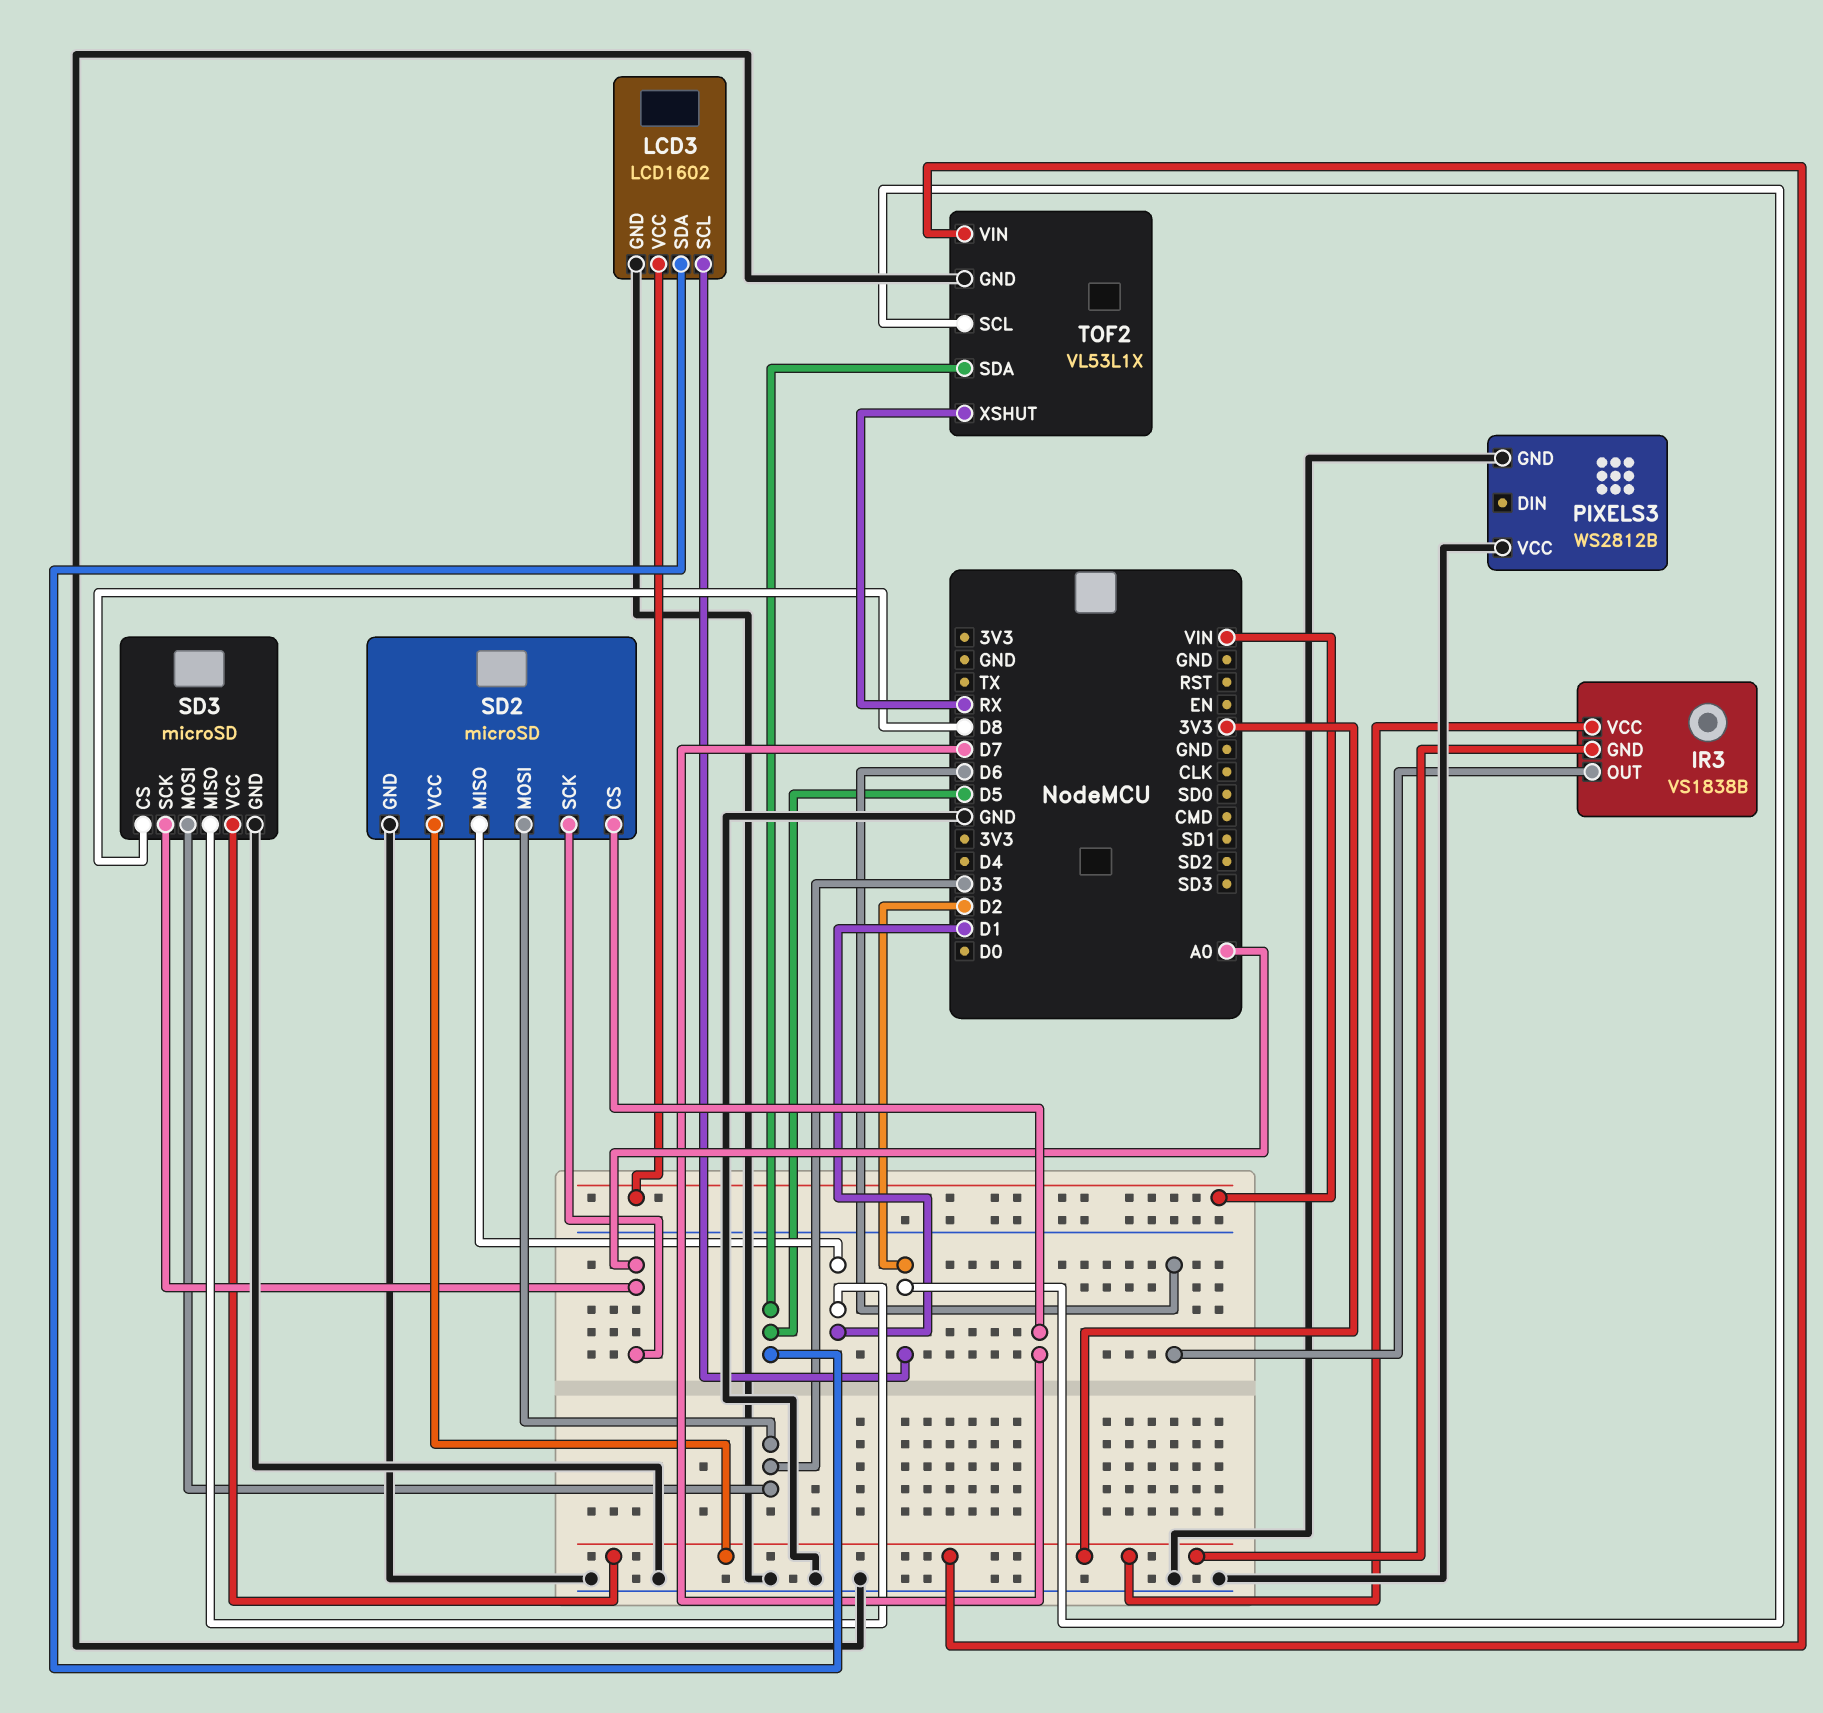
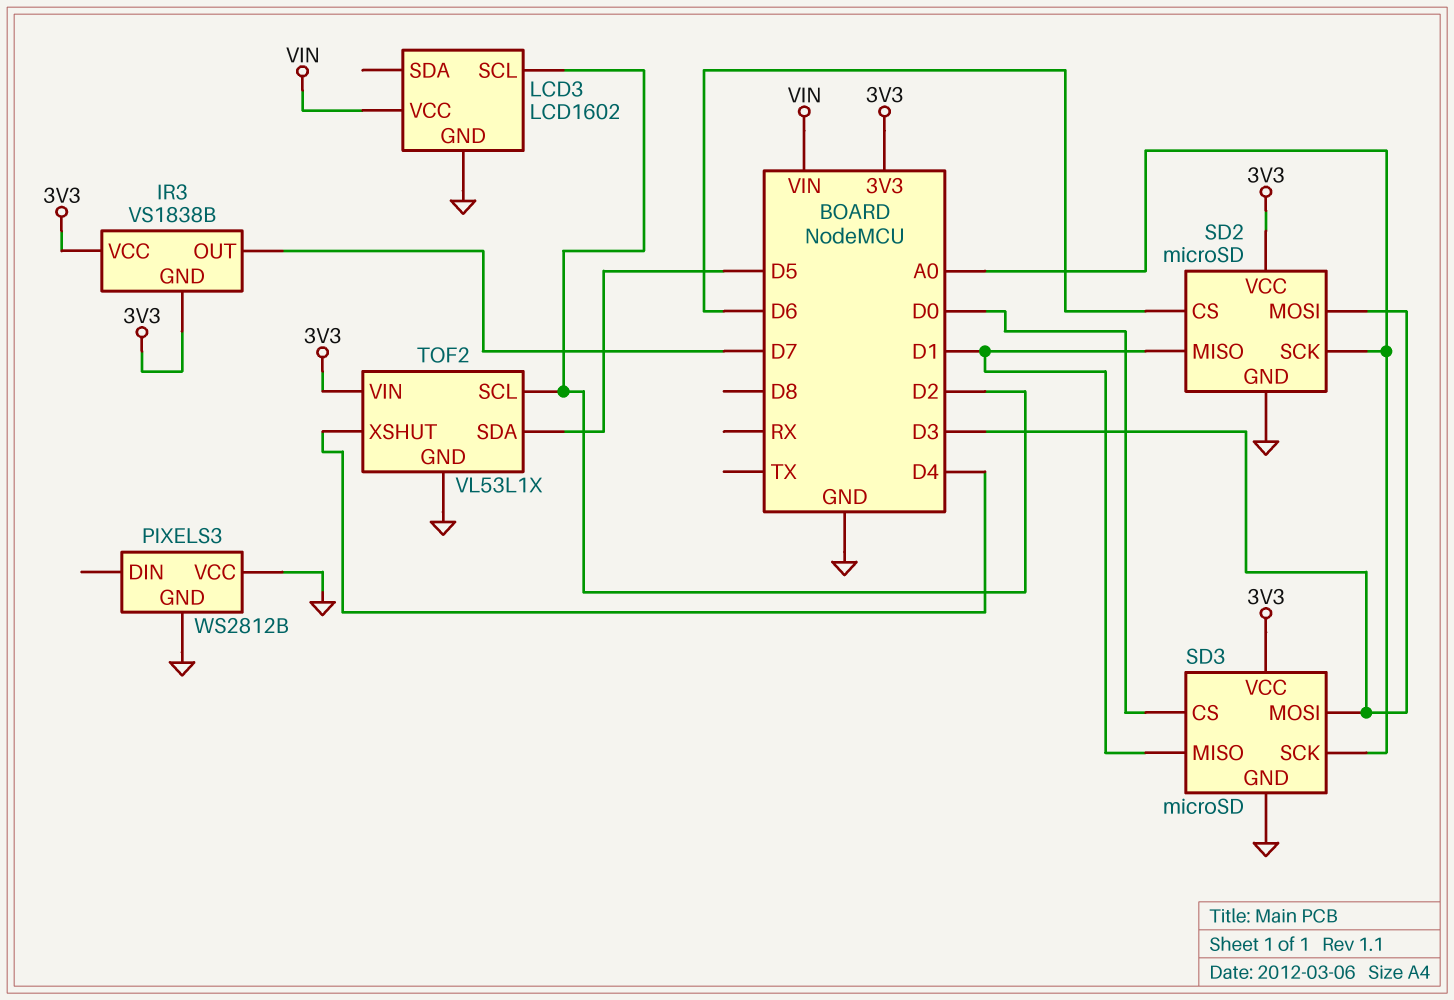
IR3 pin OUT: D6 -> D7
LCD3 pin SDA: D5 -> none
SD2 pin CS: D7 -> D6
SD3 pin CS: D8 -> D0
TOF2 pin XSHUT: RX -> D4

